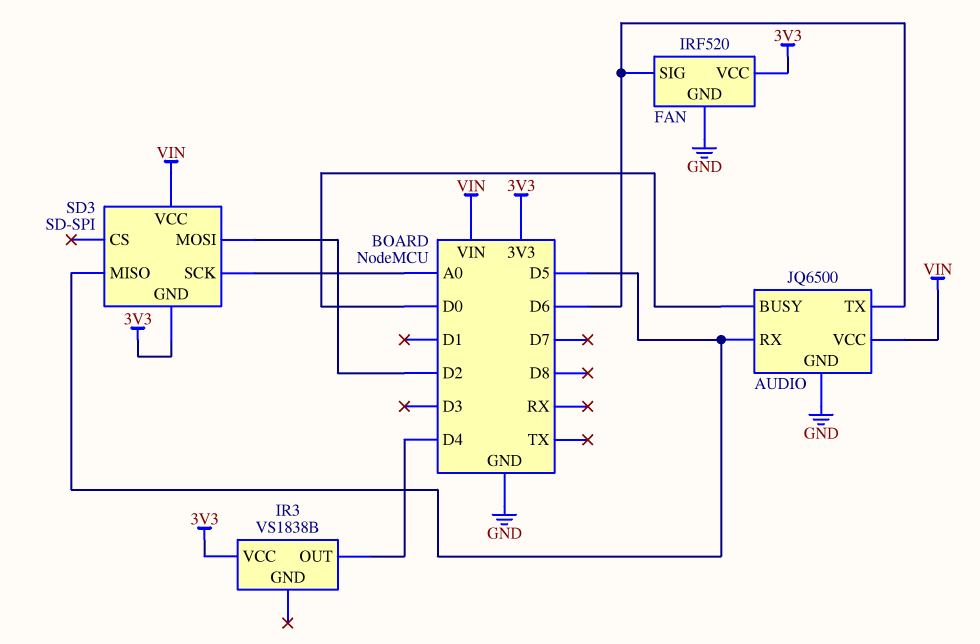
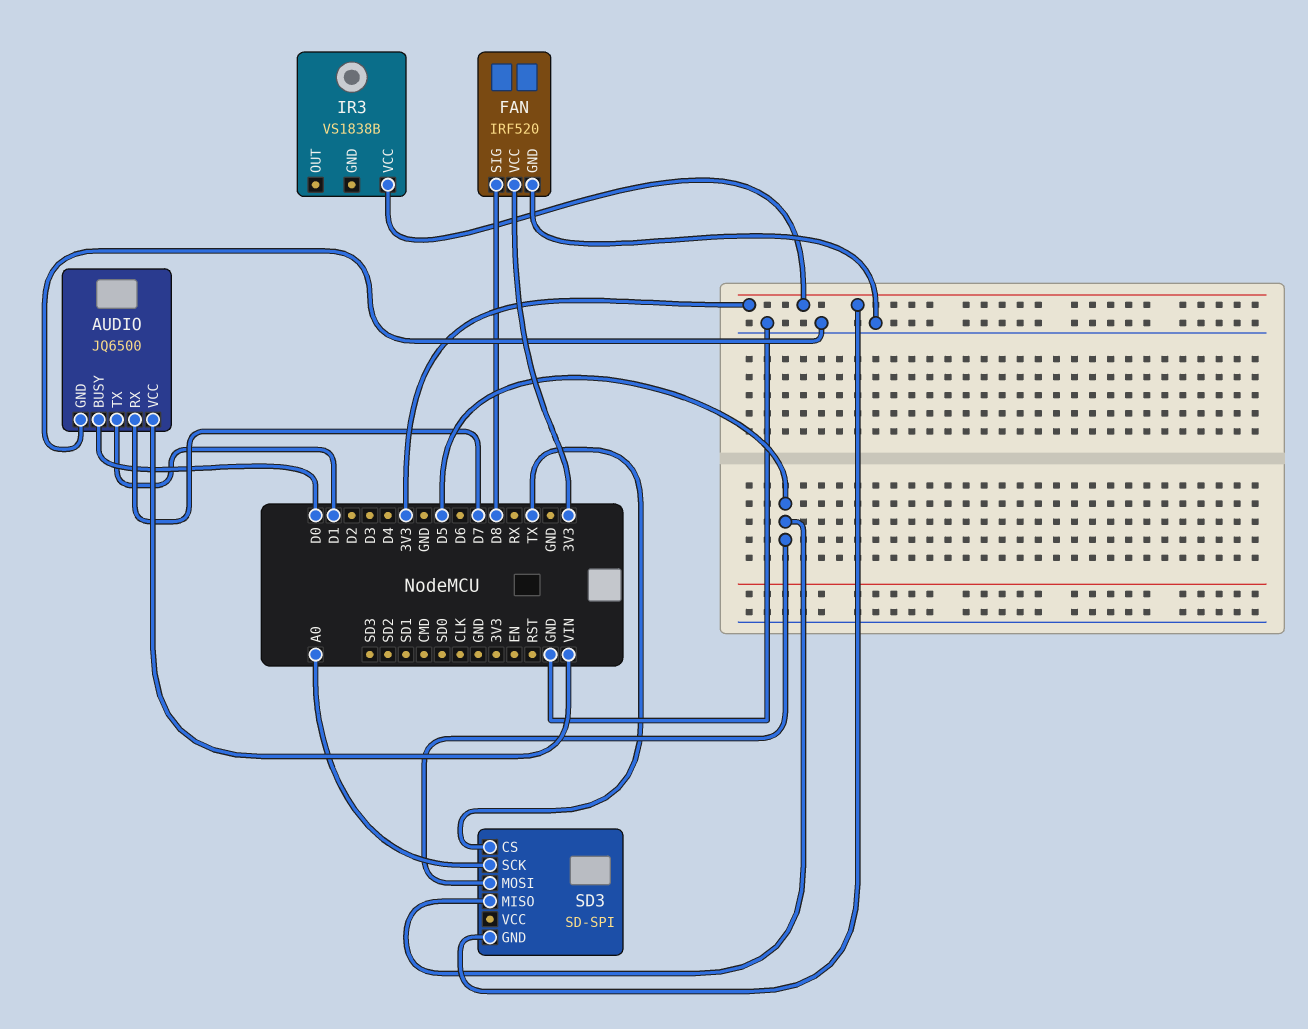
AUDIO pin RX: D5 -> D7
AUDIO pin TX: D6 -> D1
FAN pin SIG: D6 -> D8
IR3 pin OUT: D4 -> none
SD3 pin CS: none -> TX
SD3 pin MOSI: D2 -> D5
SD3 pin VCC: VIN -> none

